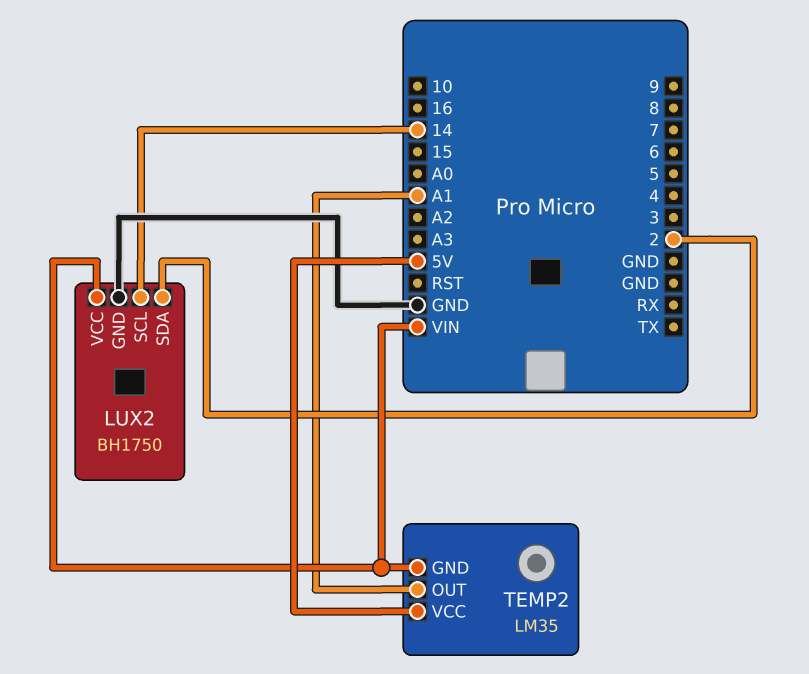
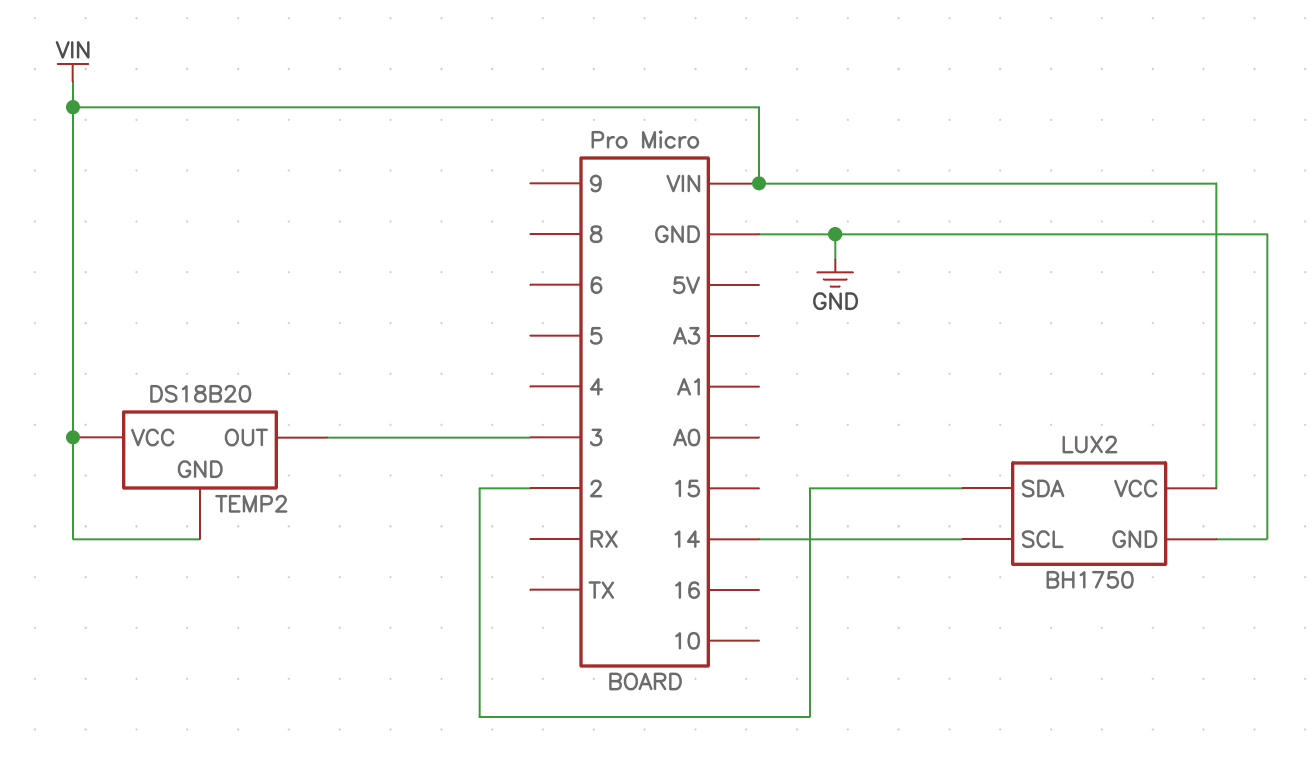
TEMP2: LM35 -> DS18B20
TEMP2 pin OUT: A1 -> 3
TEMP2 pin VCC: 5V -> VIN

